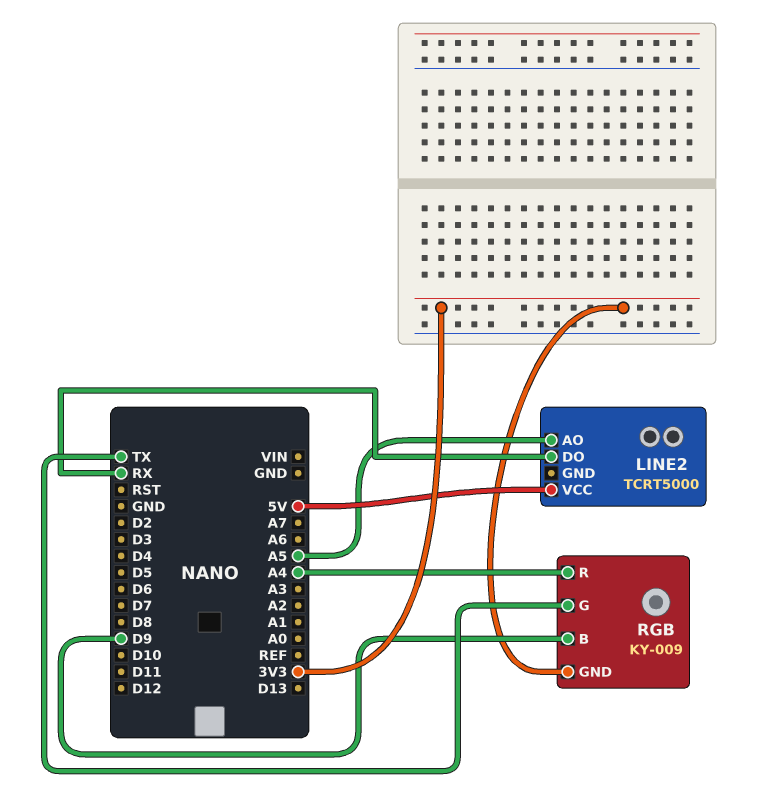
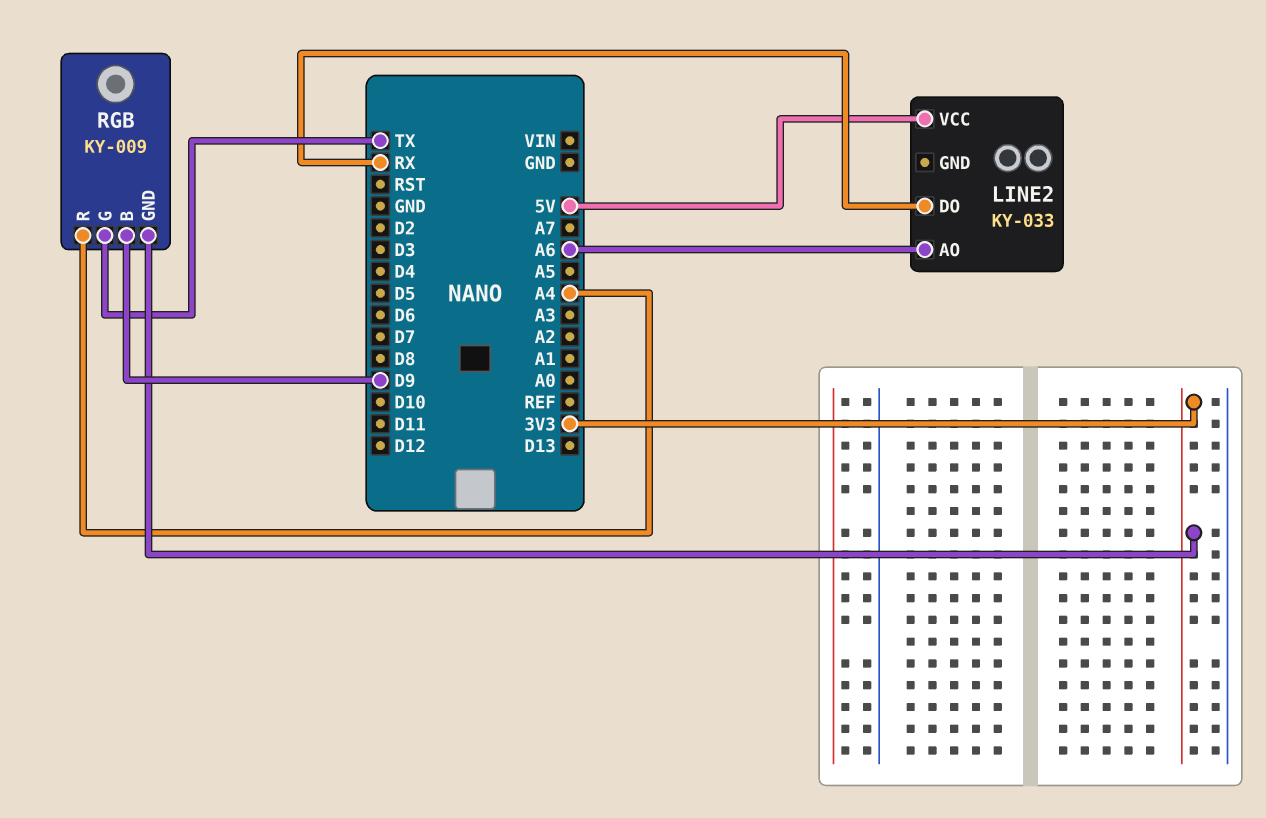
LINE2: TCRT5000 -> KY-033
LINE2 pin AO: A5 -> A6

